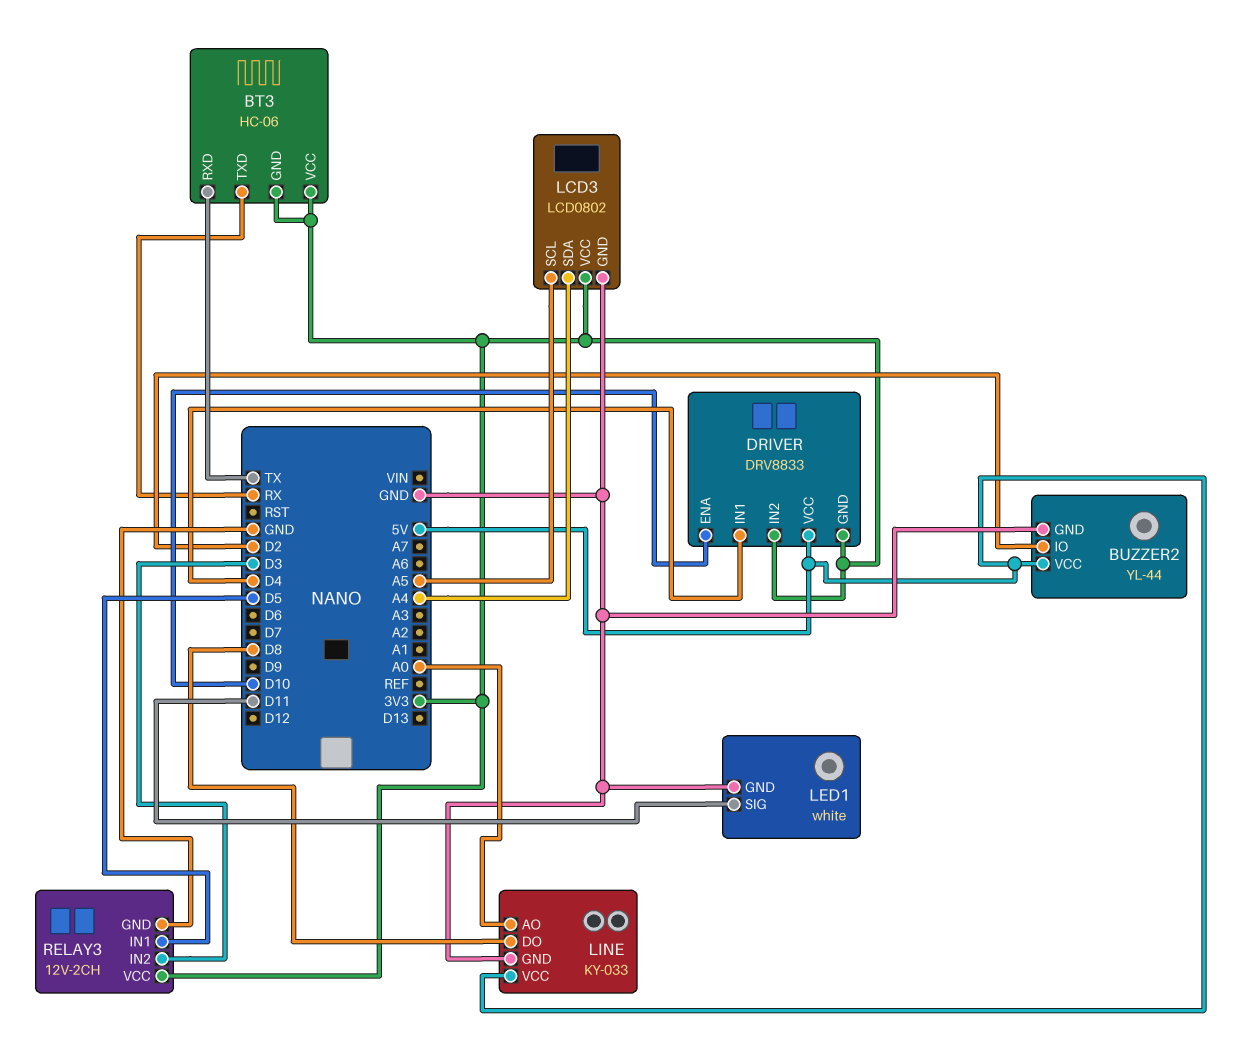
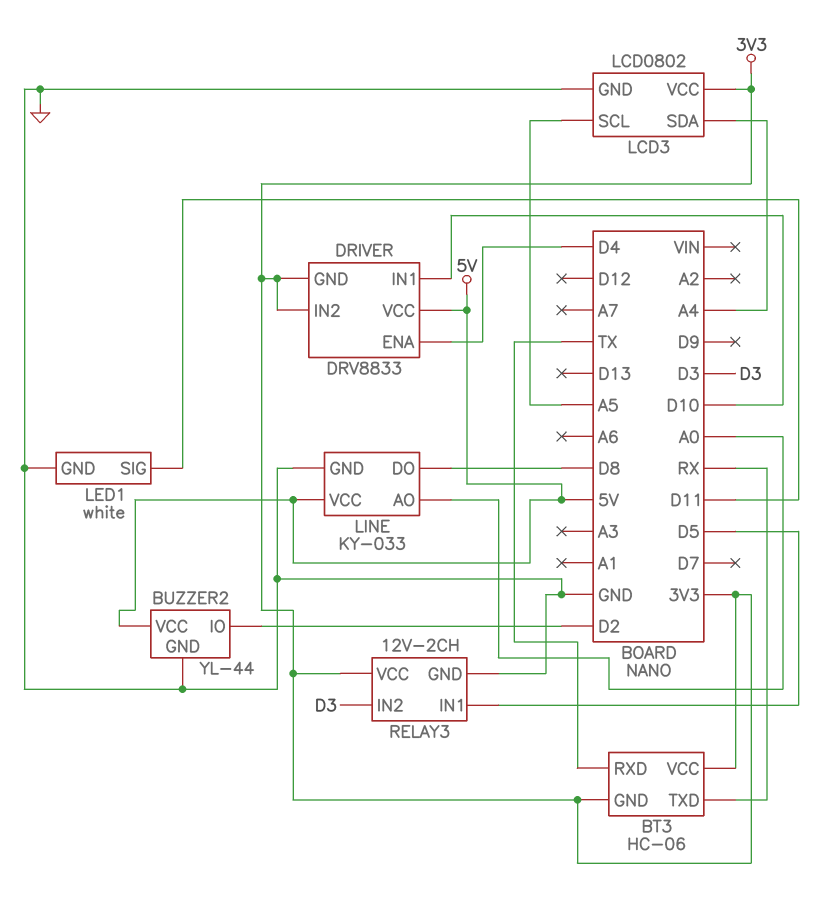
DRIVER pin ENA: D10 -> D4
DRIVER pin IN1: D4 -> D10

